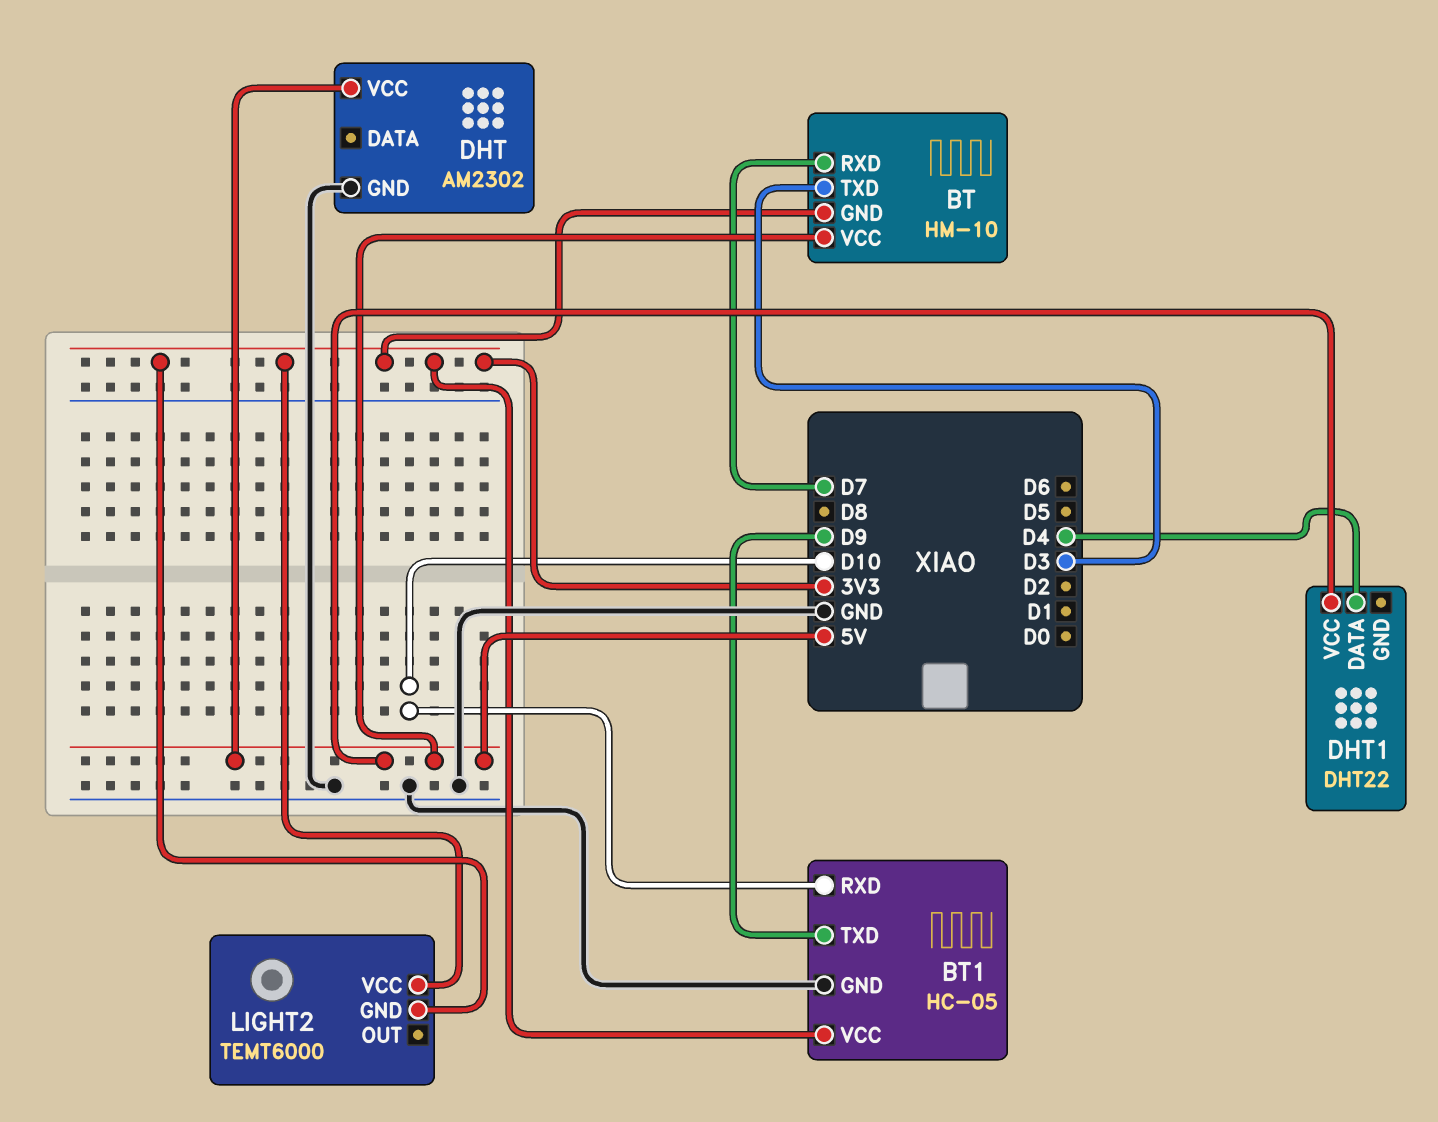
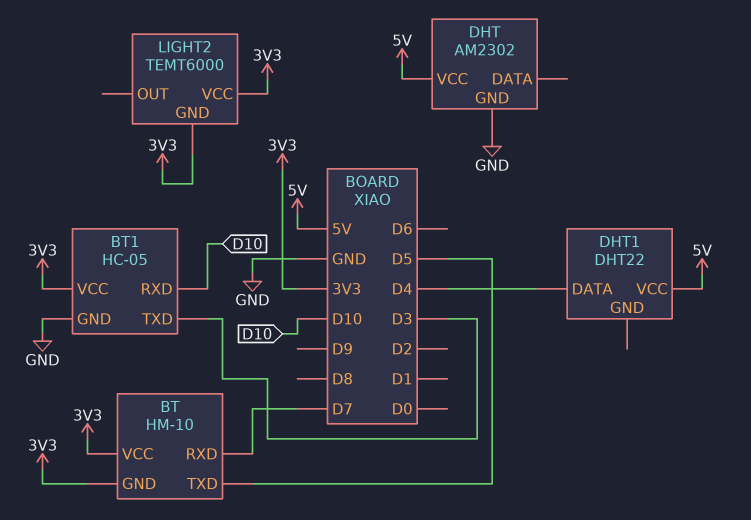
BT pin TXD: D3 -> D5
BT pin VCC: 5V -> 3V3
BT1 pin TXD: D9 -> D3

